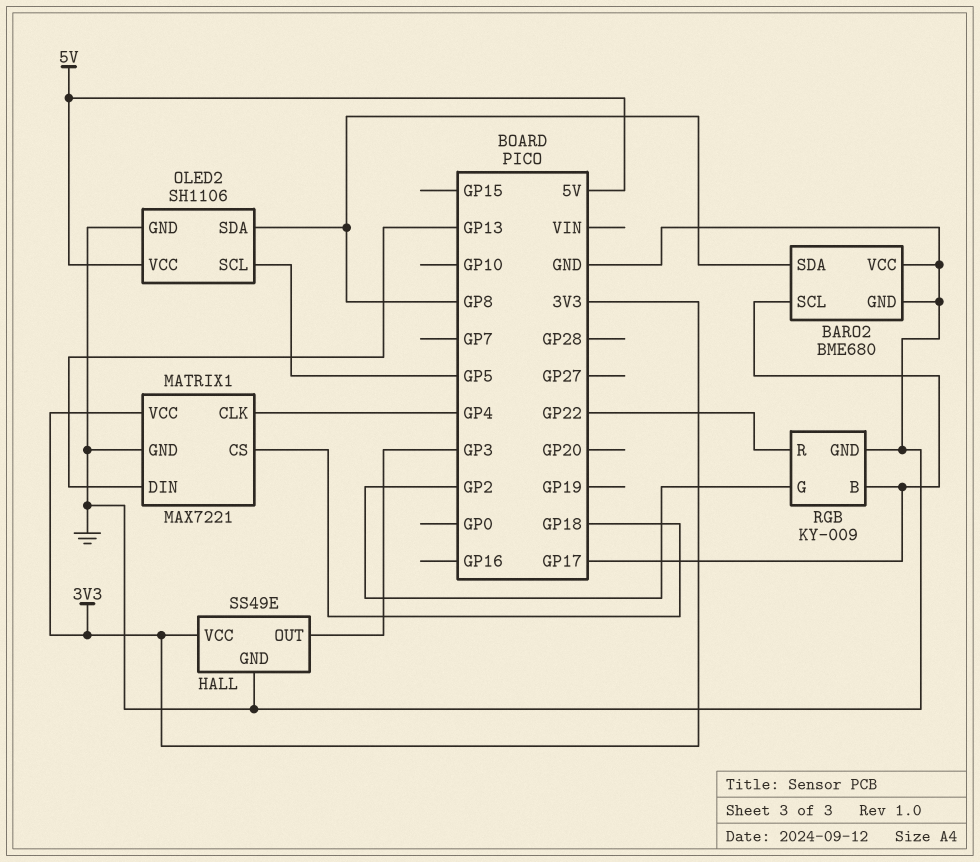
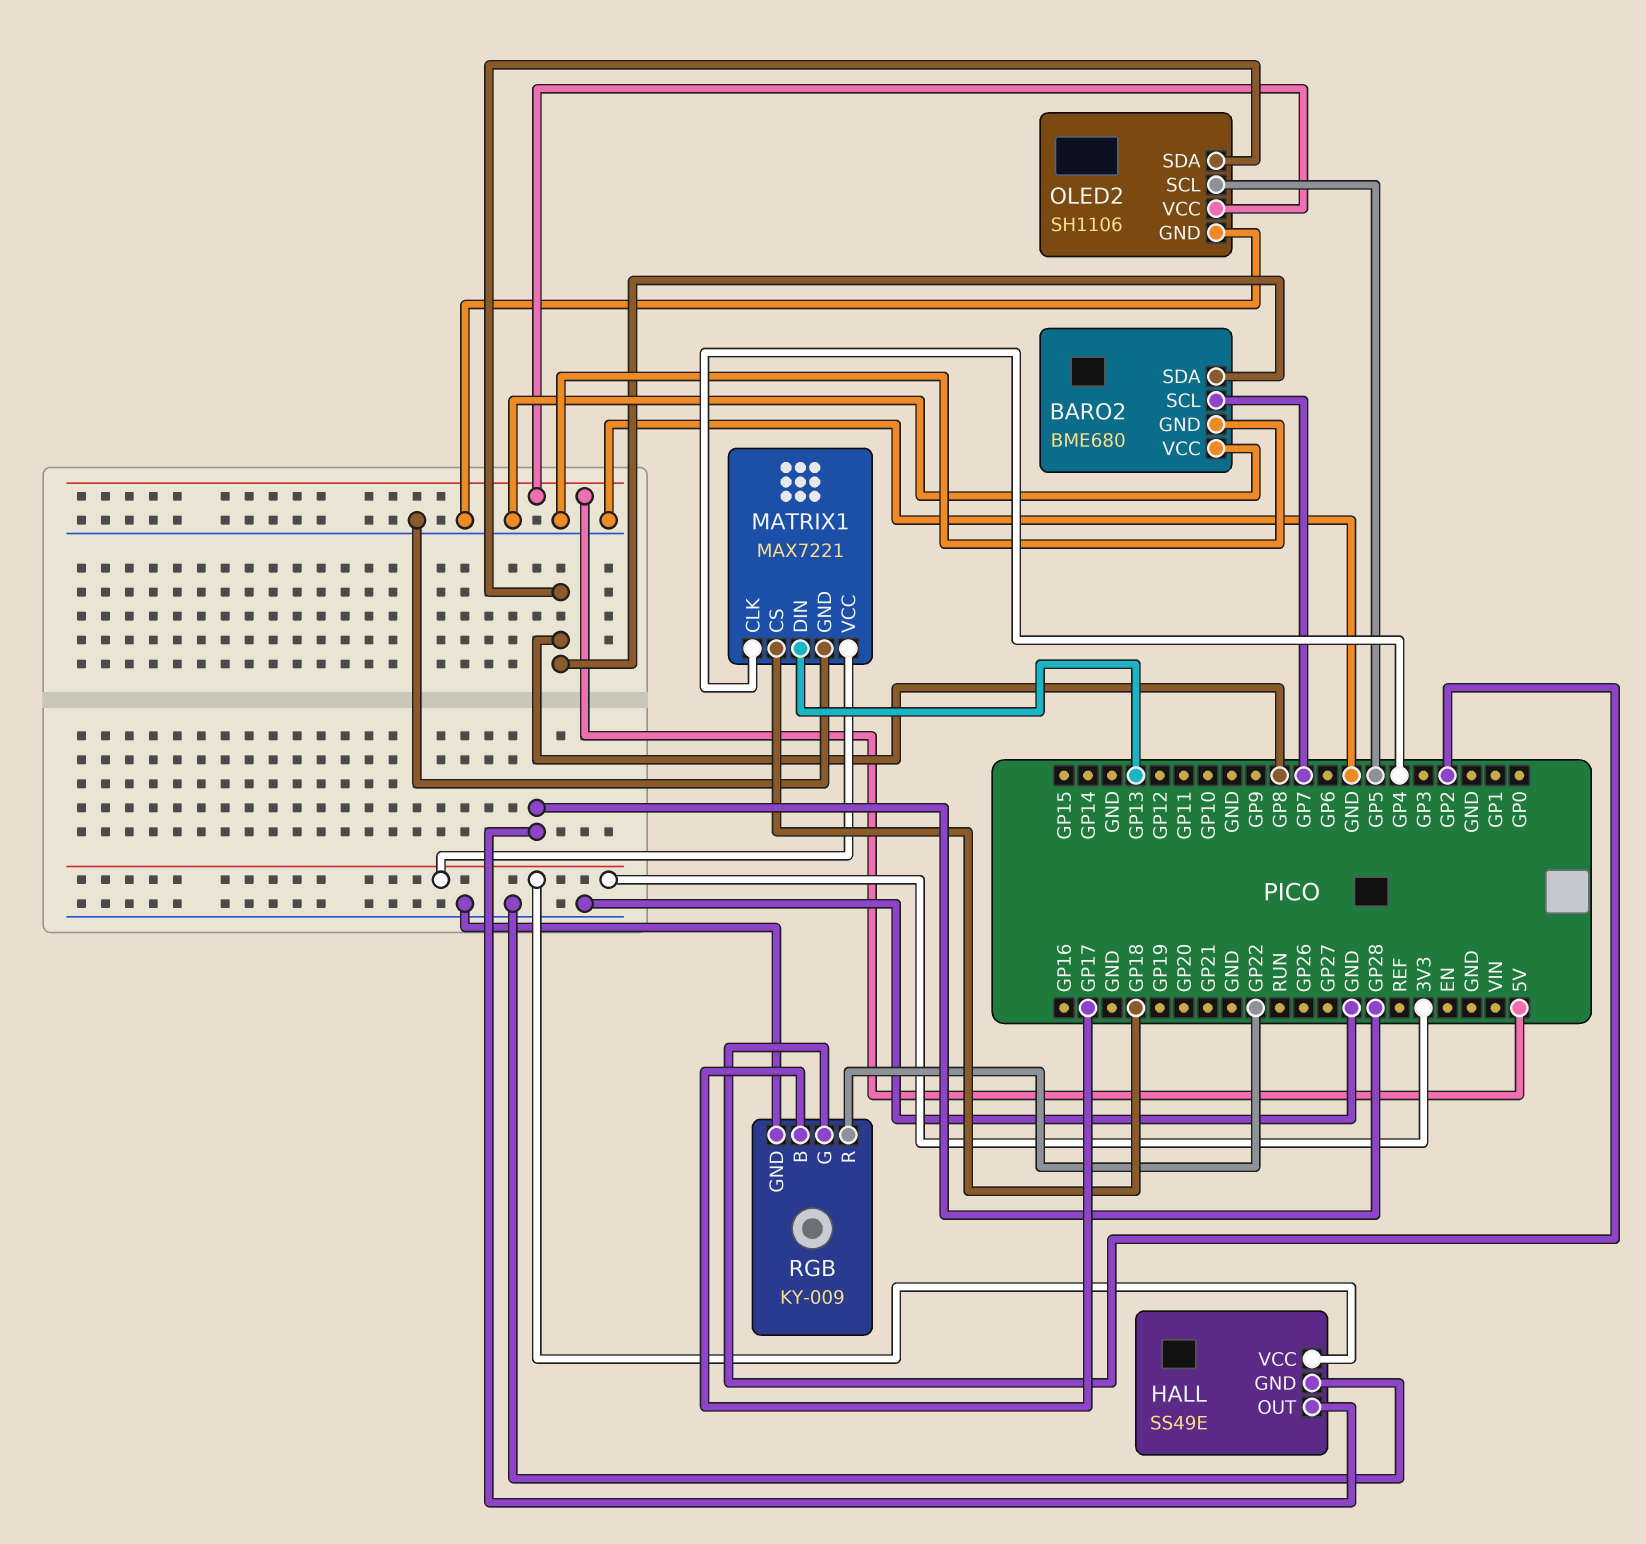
BARO2 pin SCL: GP17 -> GP7
HALL pin OUT: GP3 -> GP28

